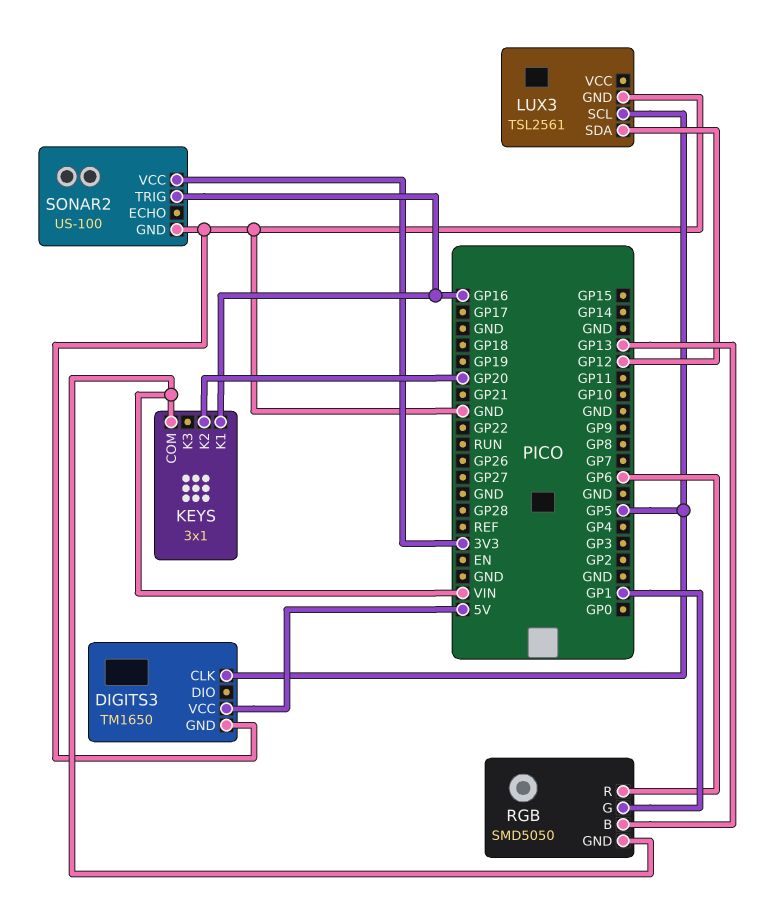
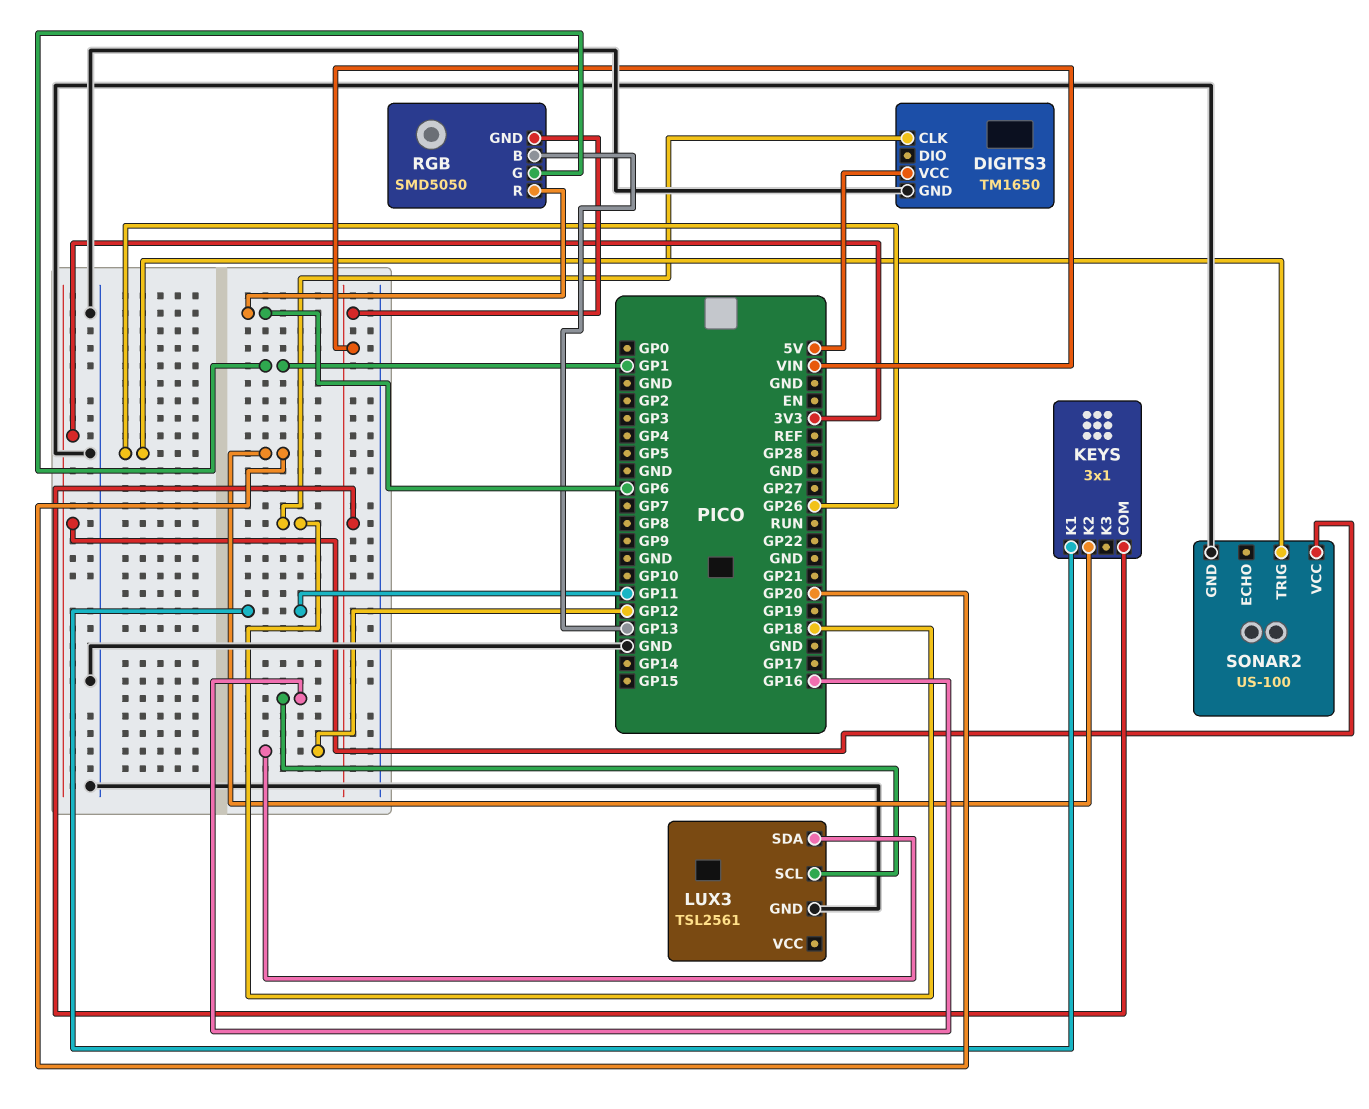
DIGITS3 pin CLK: GP5 -> GP18
KEYS pin K1: GP16 -> GP11
LUX3 pin SCL: GP5 -> GP16
SONAR2 pin TRIG: GP16 -> GP26

